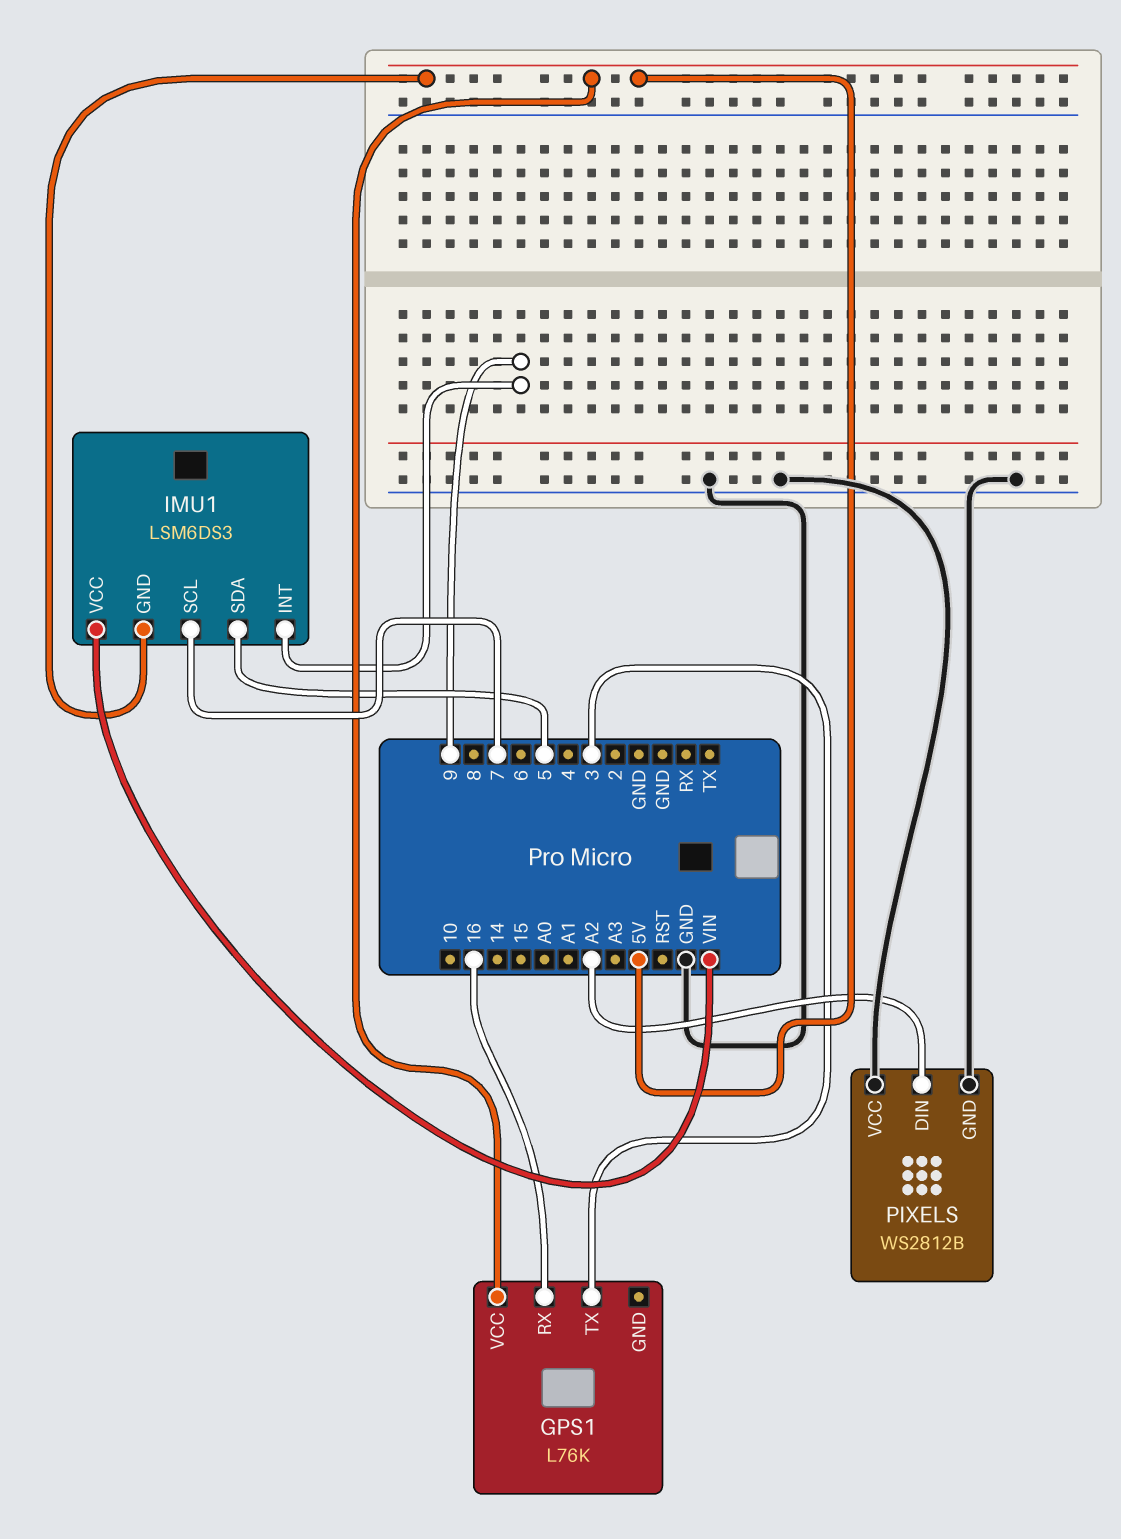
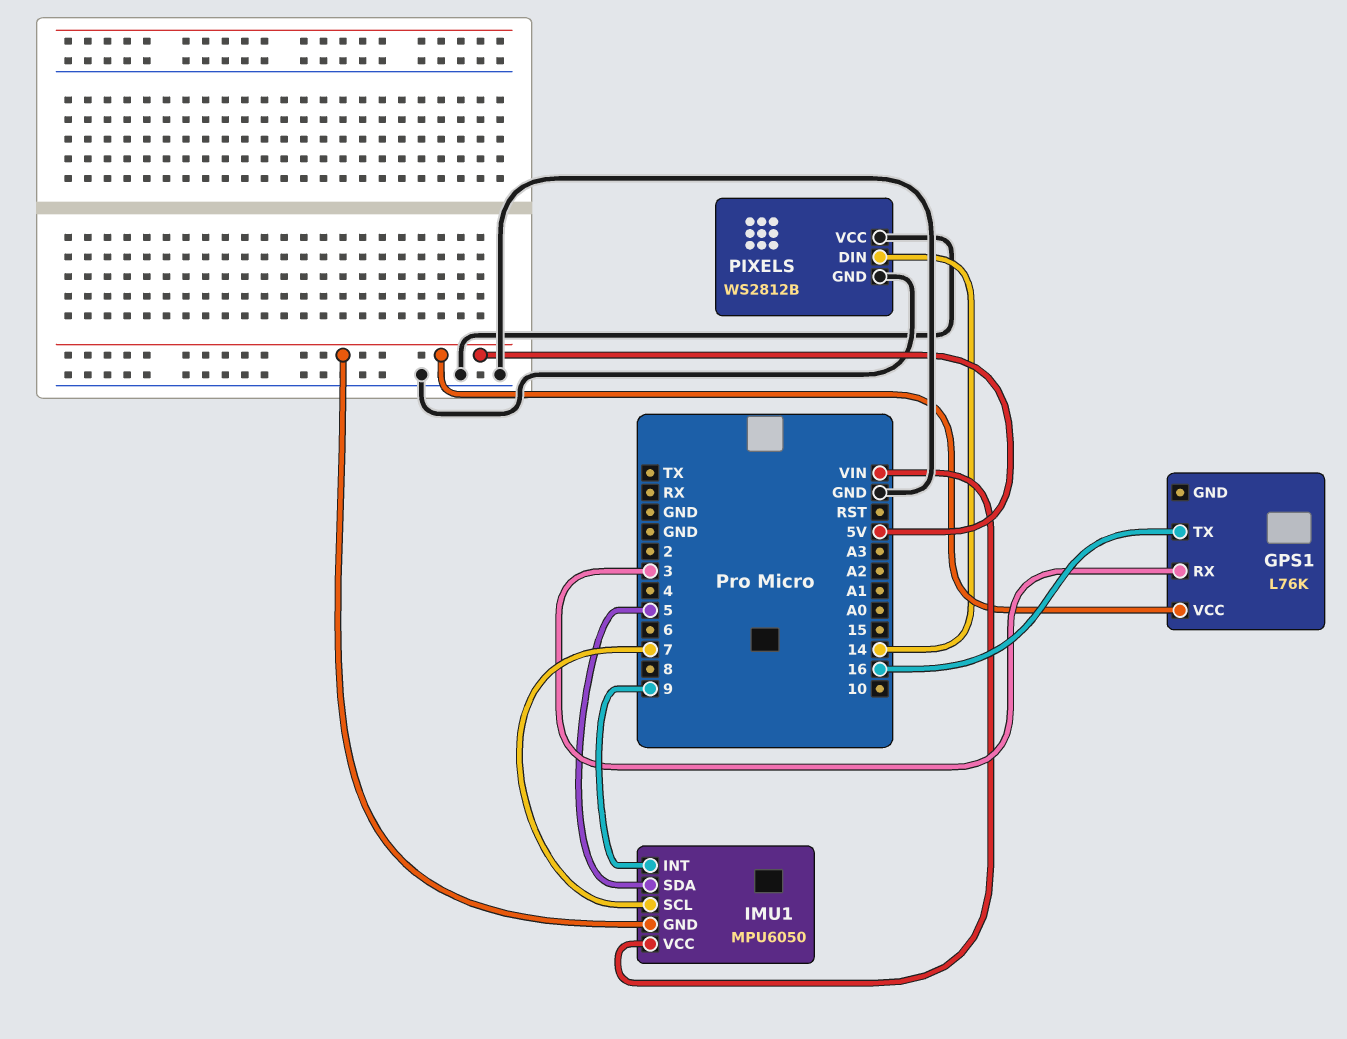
GPS1 pin RX: 16 -> 3
GPS1 pin TX: 3 -> 16
IMU1: LSM6DS3 -> MPU6050
PIXELS pin DIN: A2 -> 14

